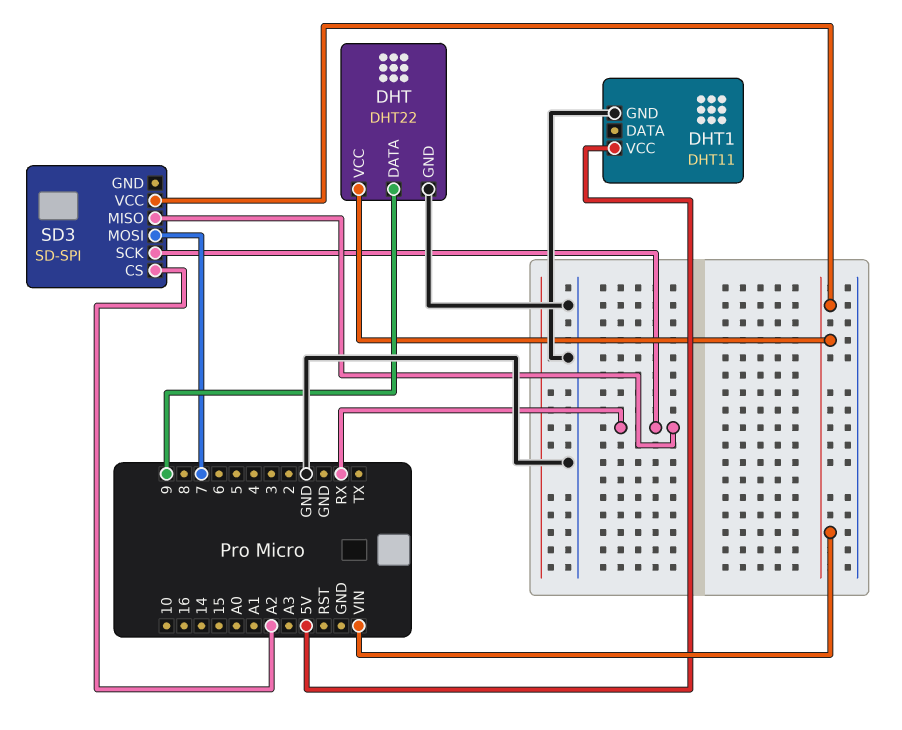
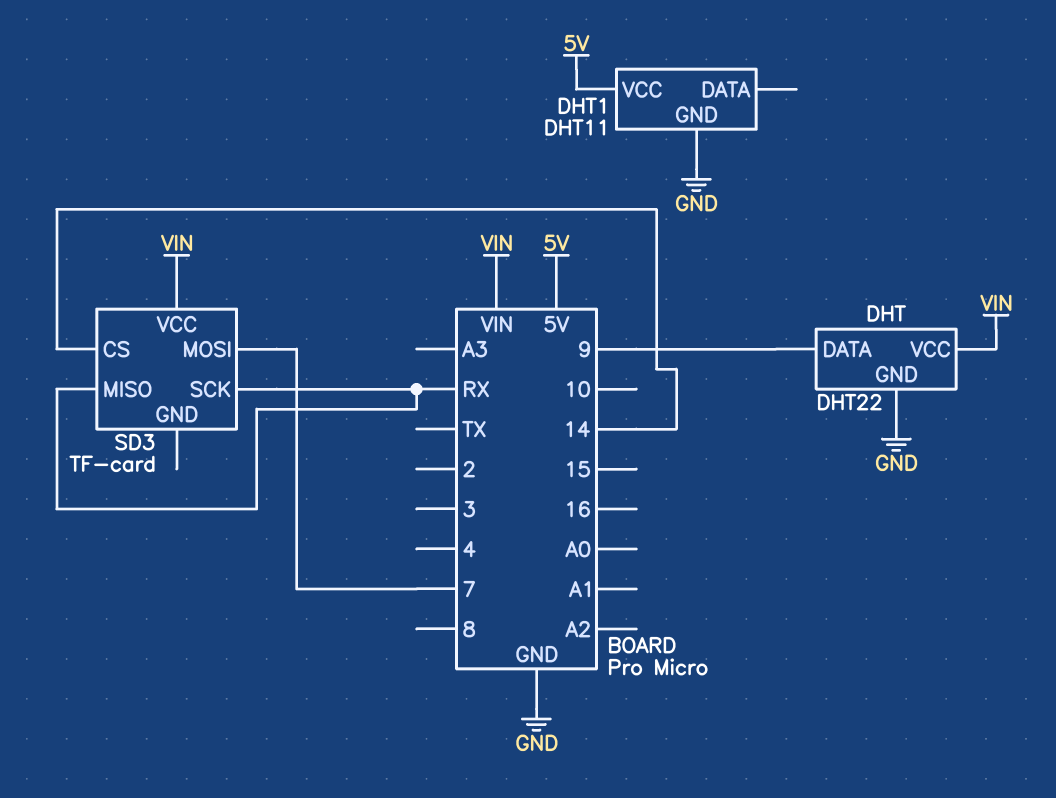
SD3: SD-SPI -> TF-card
SD3 pin CS: A2 -> 14

